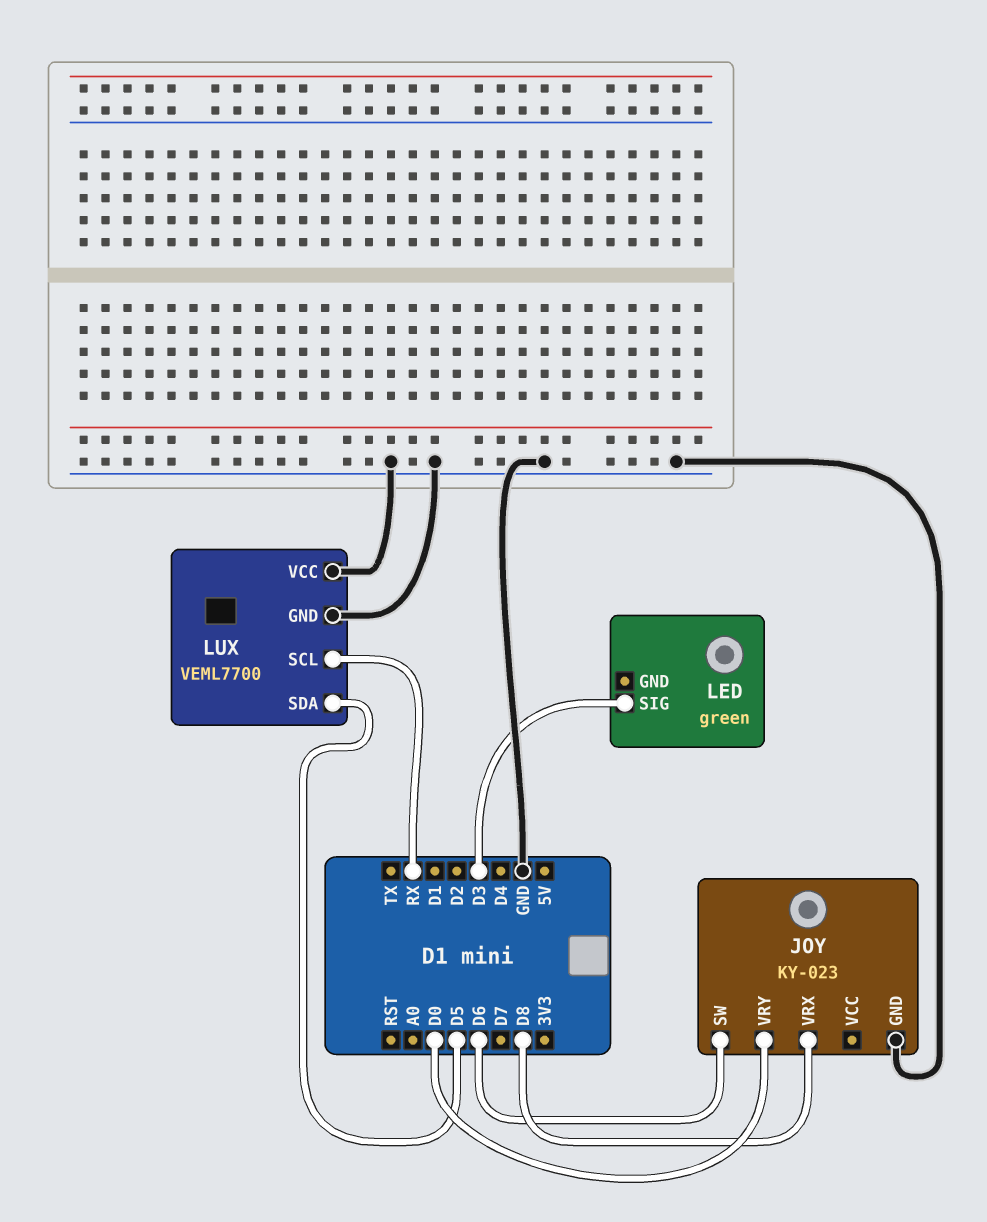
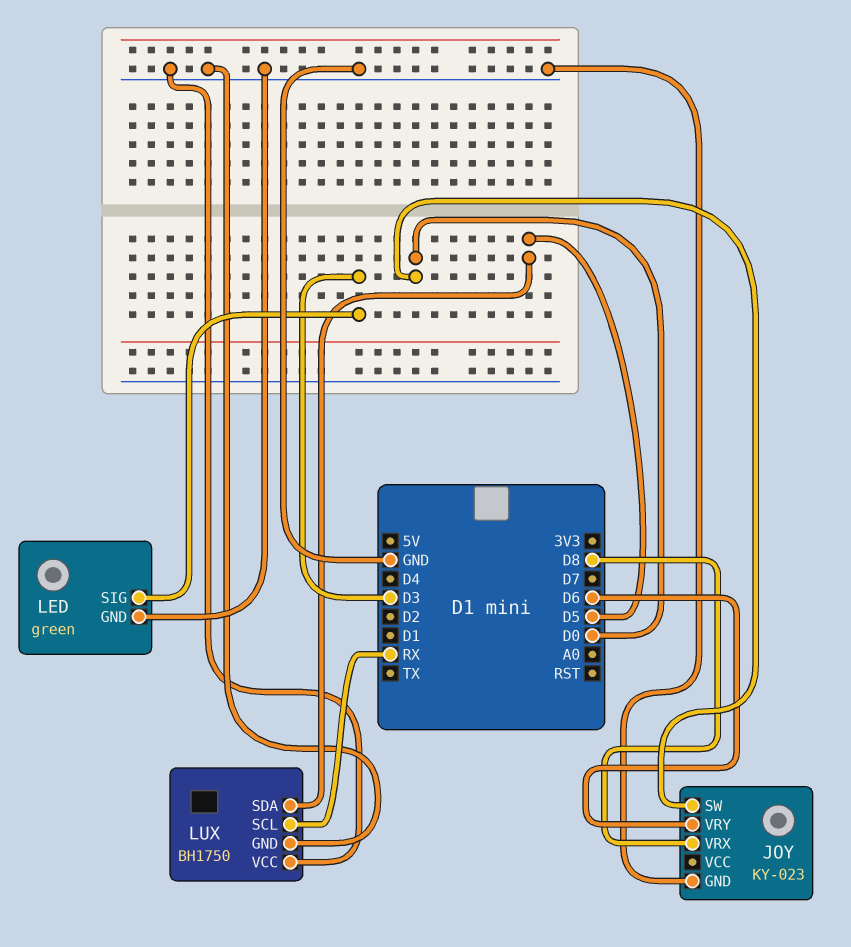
JOY pin SW: D6 -> D0
JOY pin VRY: D0 -> D6
LED pin GND: none -> GND
LUX: VEML7700 -> BH1750

